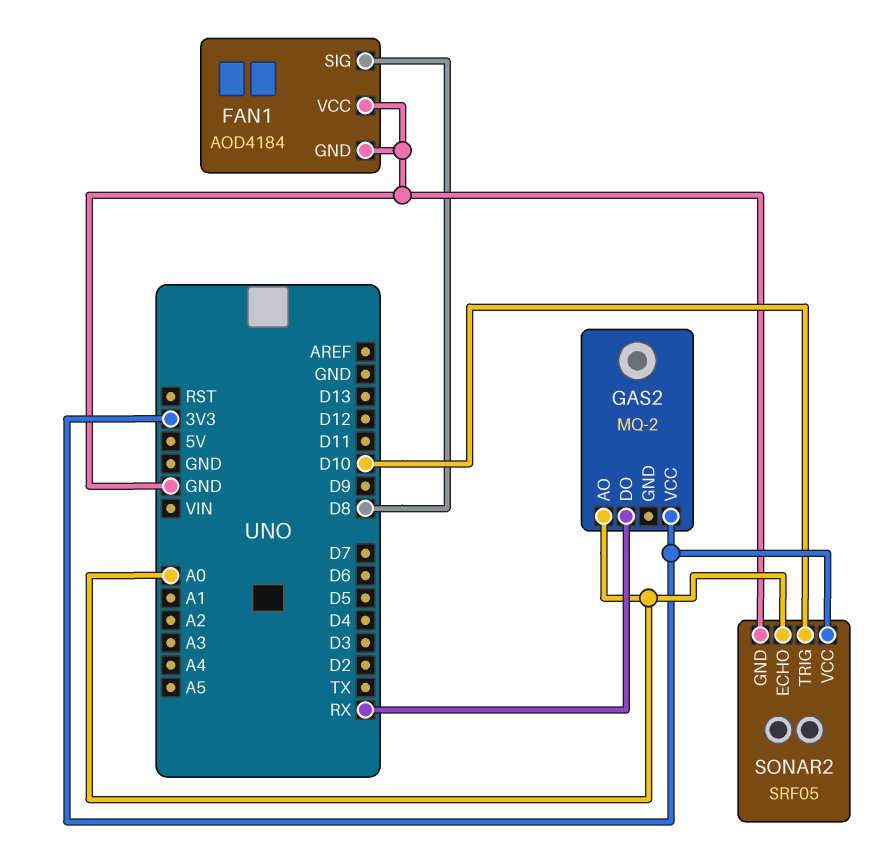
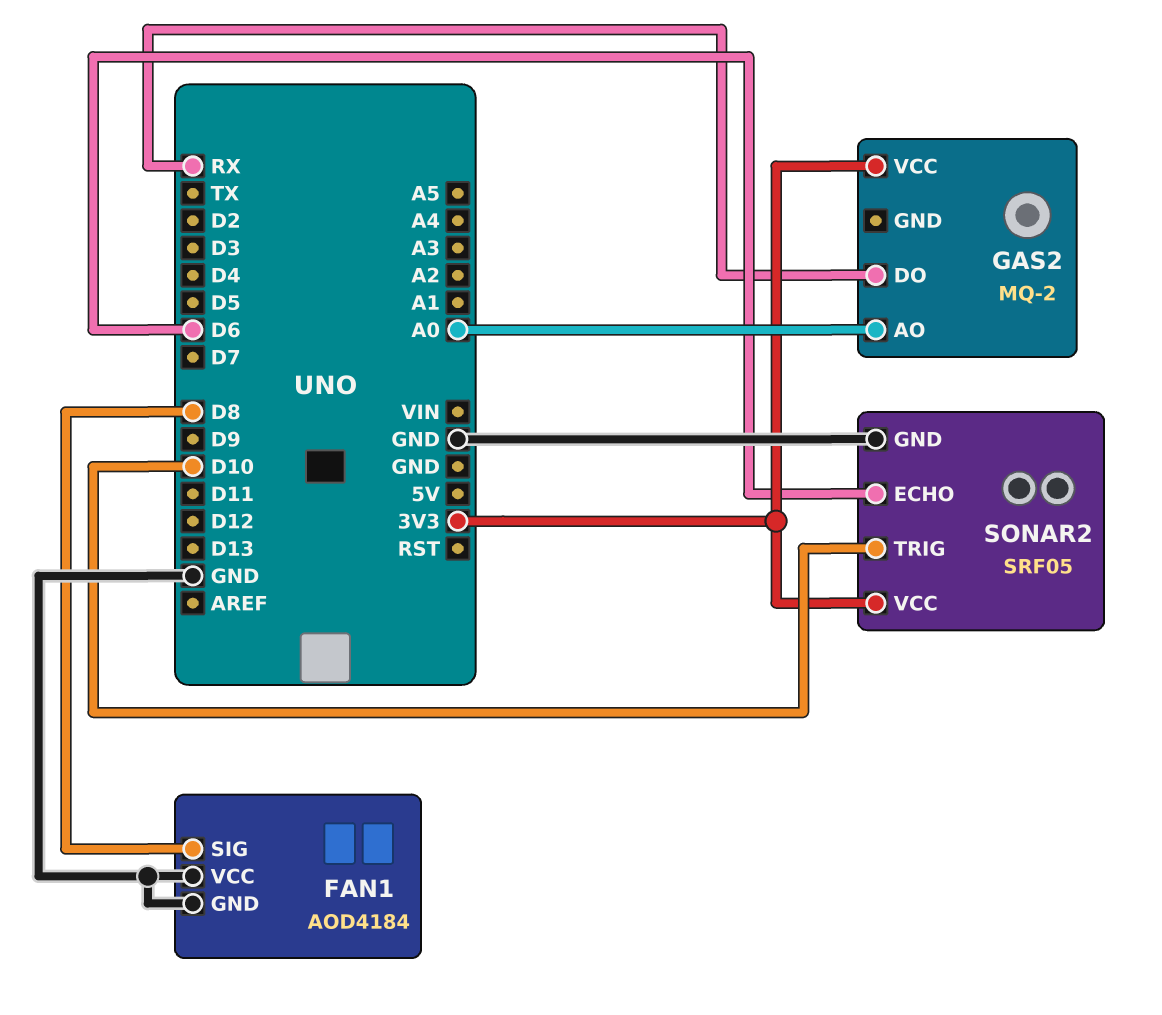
SONAR2 pin ECHO: A0 -> D6

